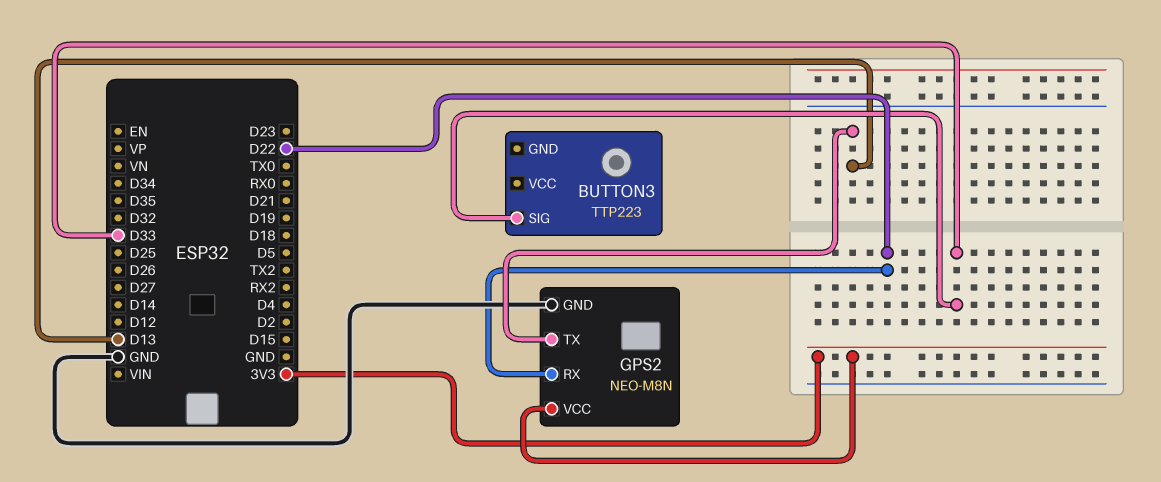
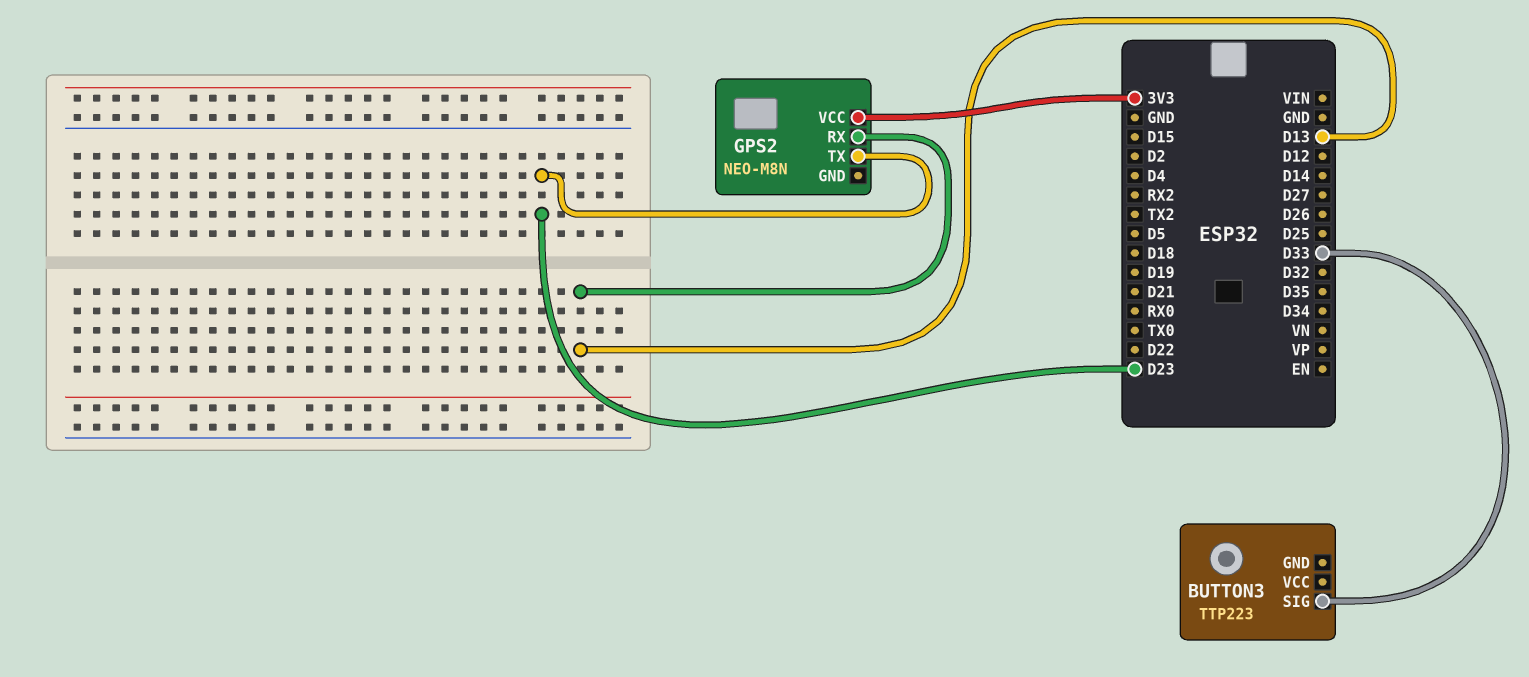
GPS2 pin GND: GND -> none
GPS2 pin RX: D22 -> D13
GPS2 pin TX: D13 -> D23

